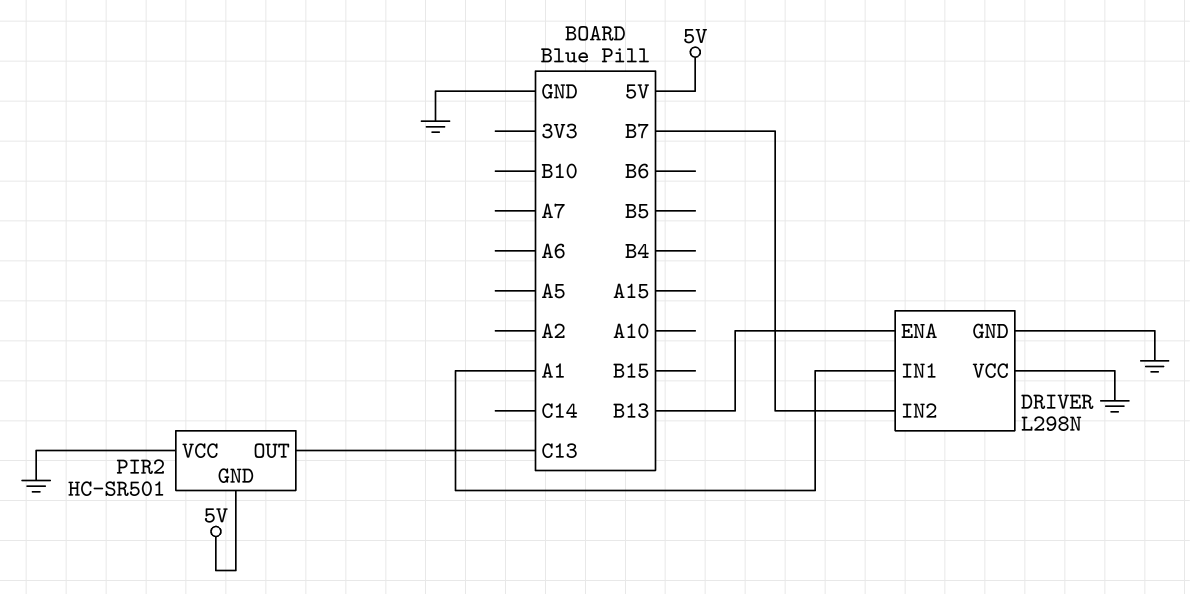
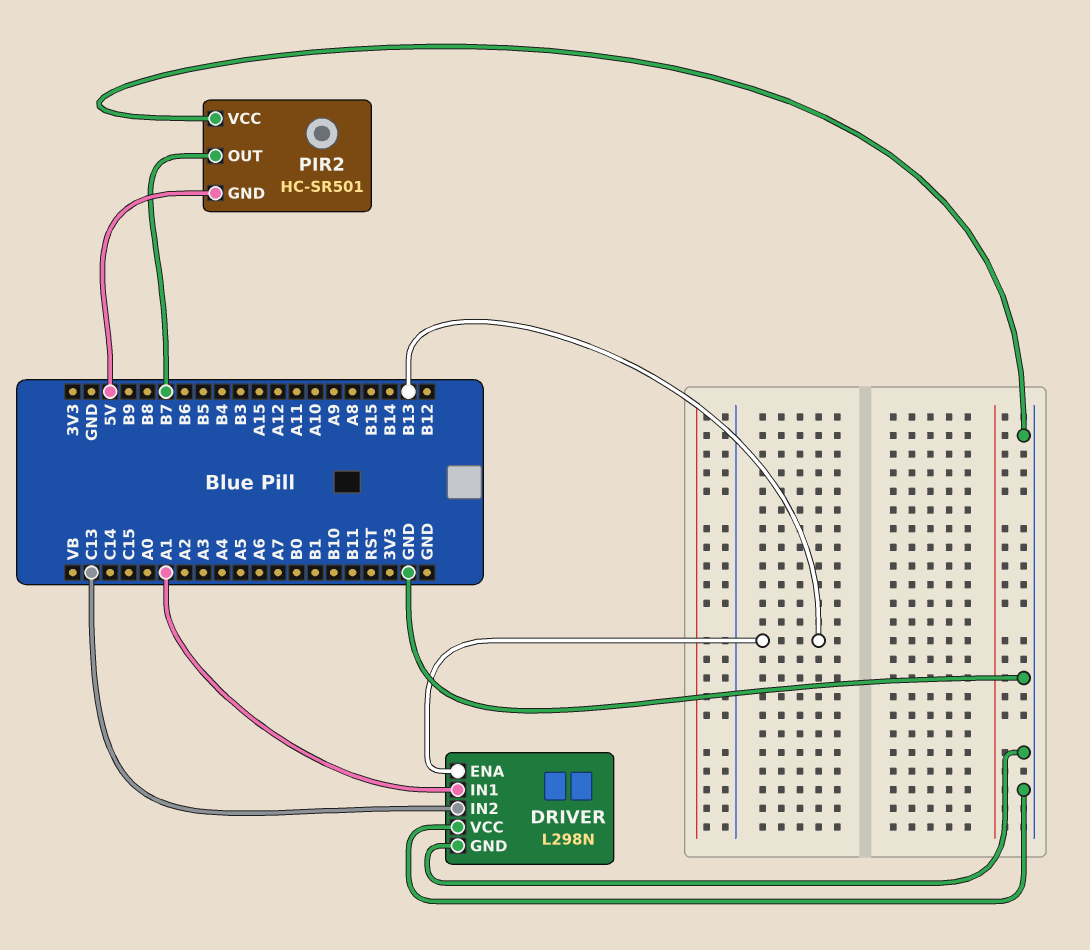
DRIVER pin IN2: B7 -> C13
PIR2 pin OUT: C13 -> B7

